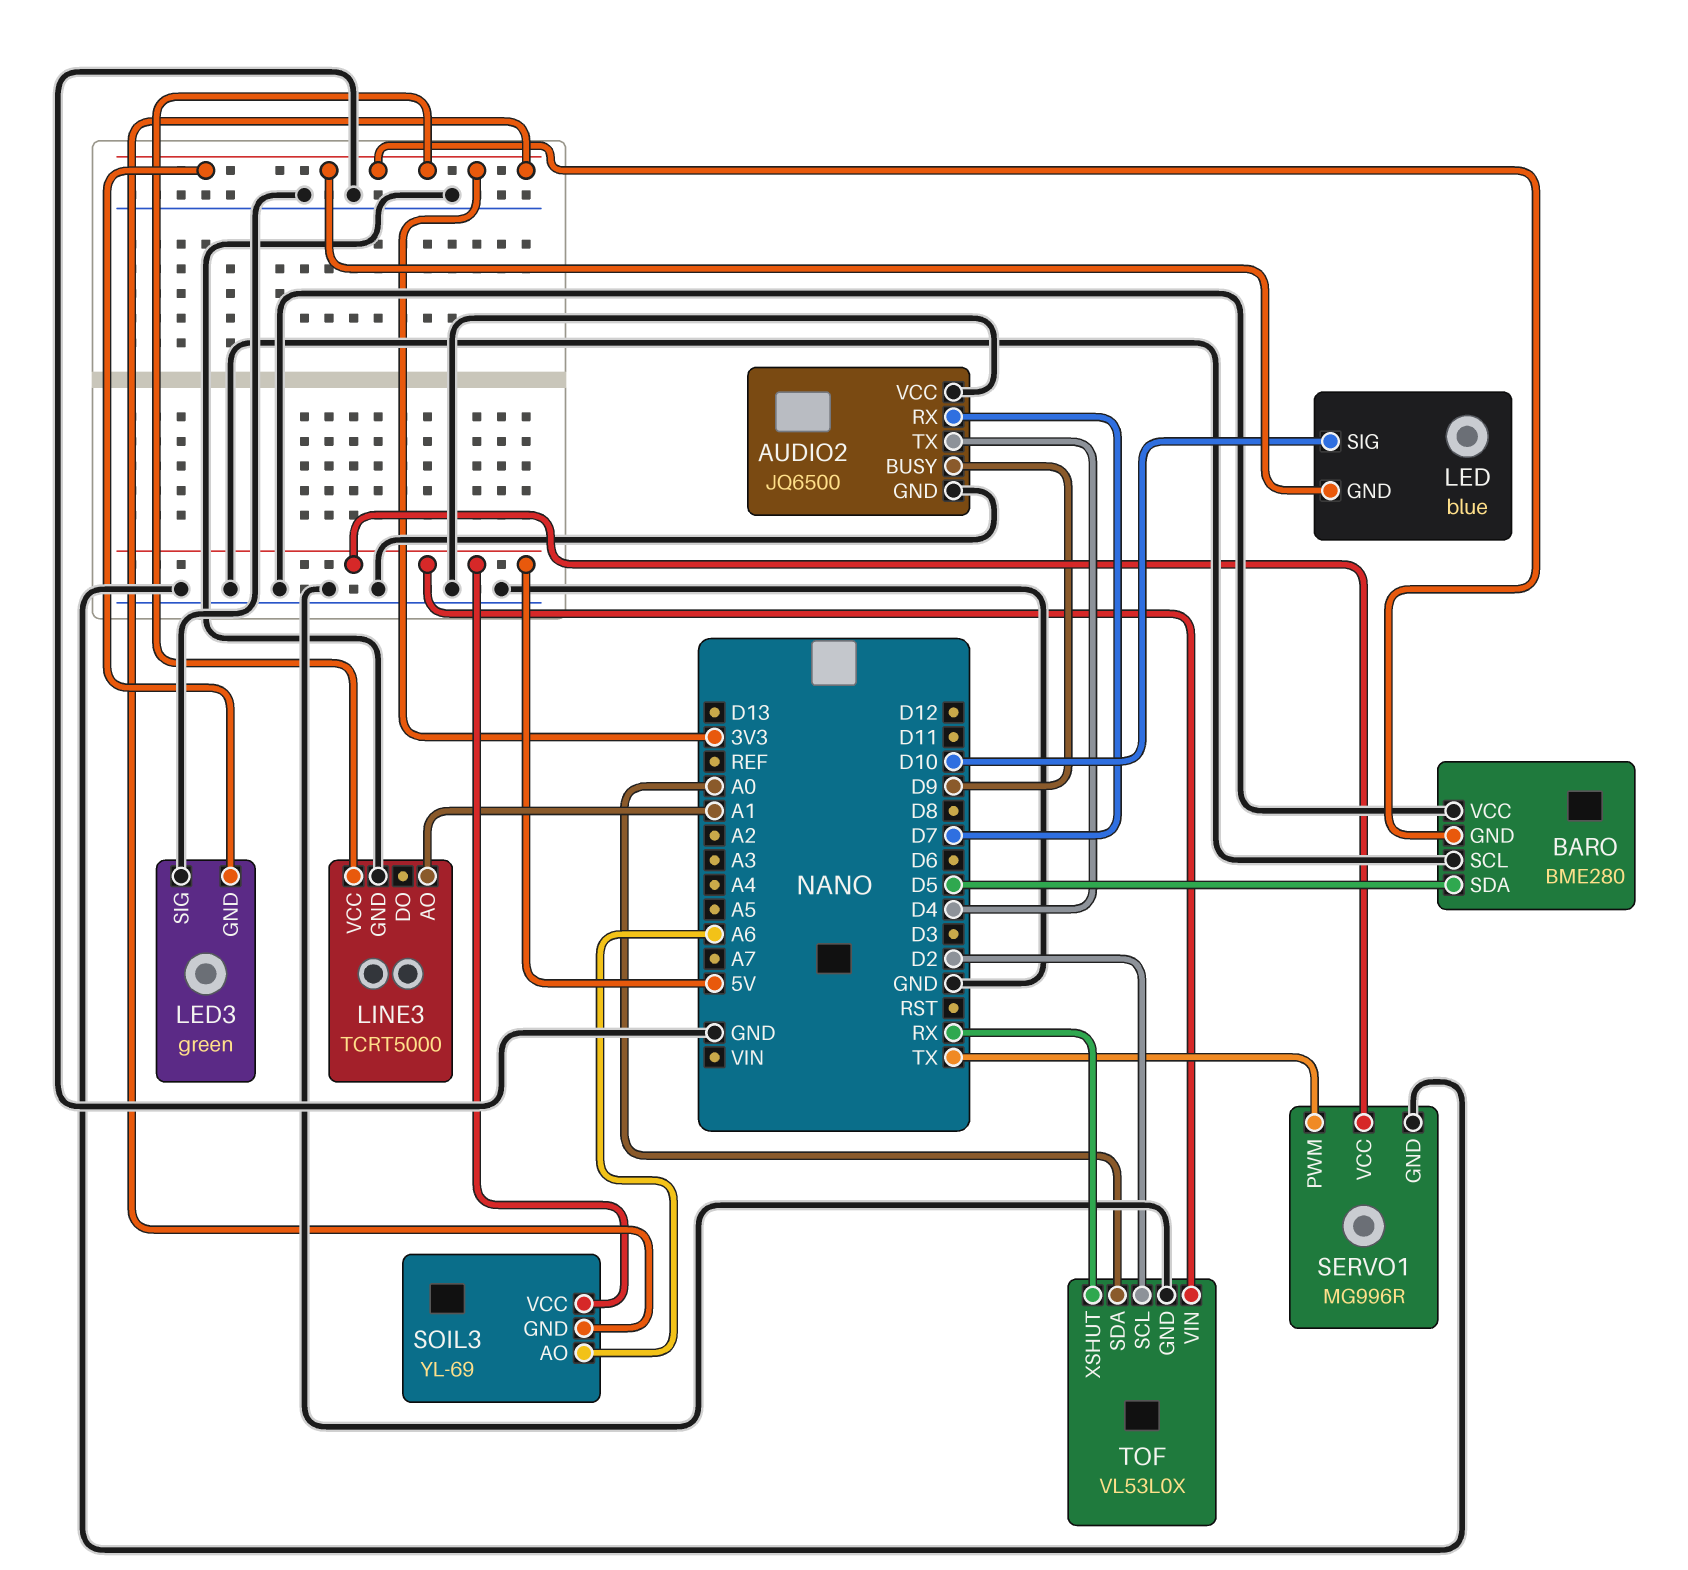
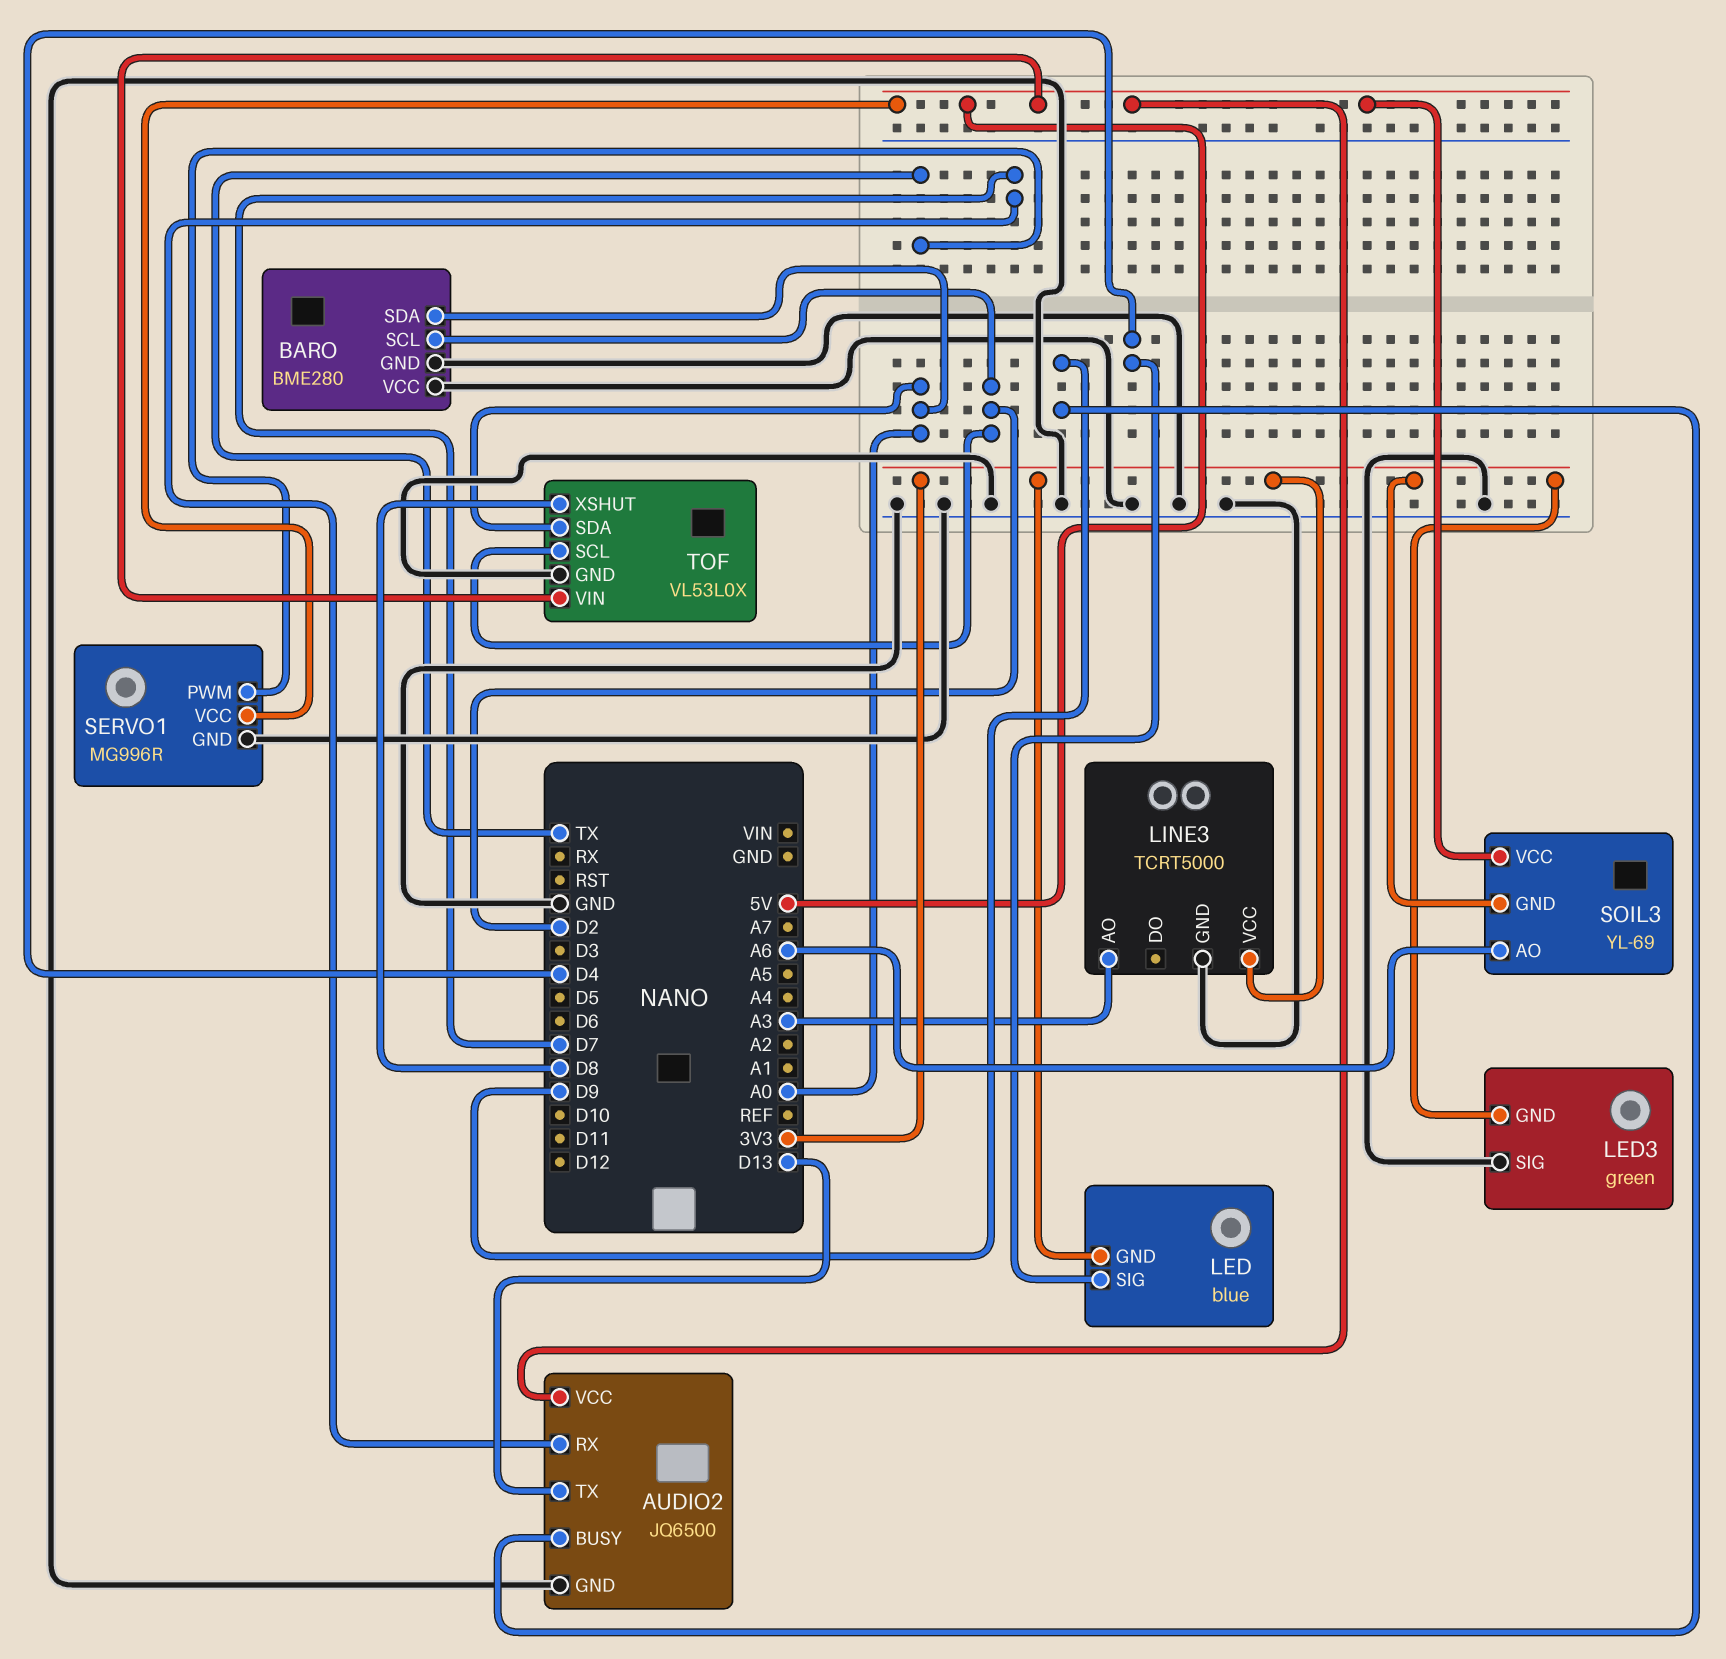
AUDIO2 pin TX: D4 -> D13
AUDIO2 pin VCC: GND -> 5V
BARO pin GND: 3V3 -> GND
BARO pin SCL: GND -> D2
BARO pin SDA: D5 -> A0
LED pin SIG: D10 -> D4
LINE3 pin AO: A1 -> A3
TOF pin XSHUT: RX -> D8

